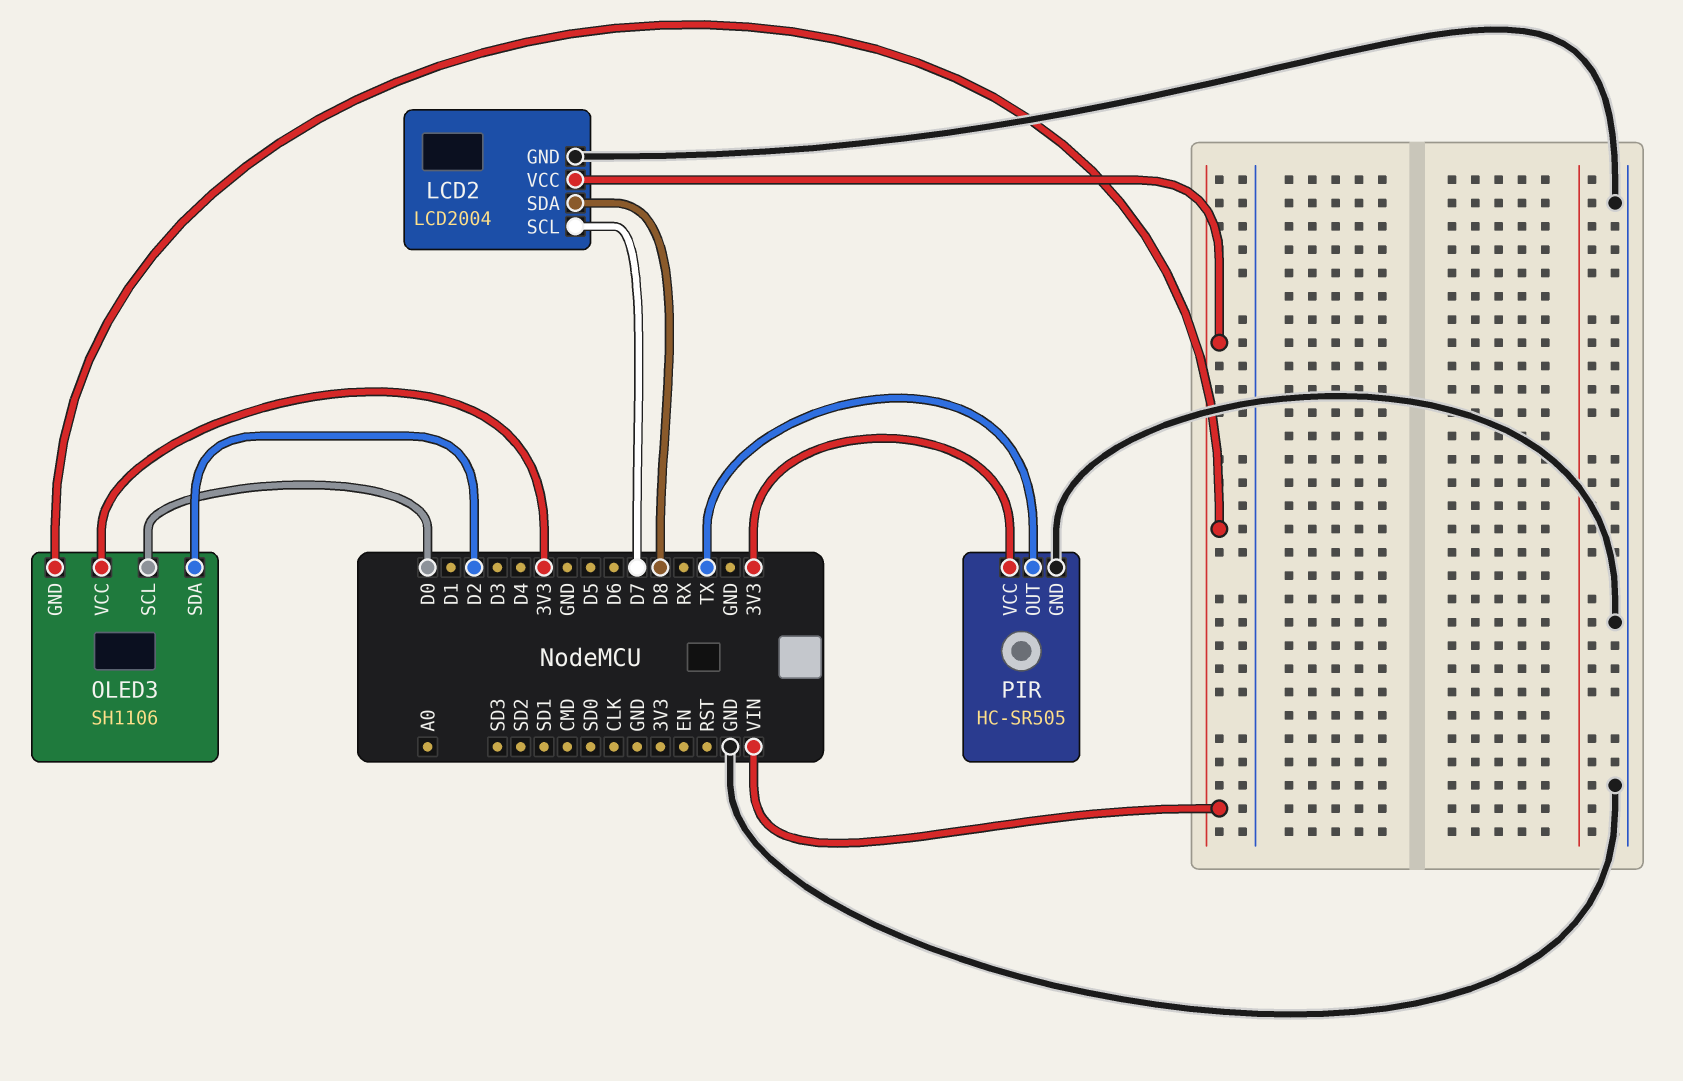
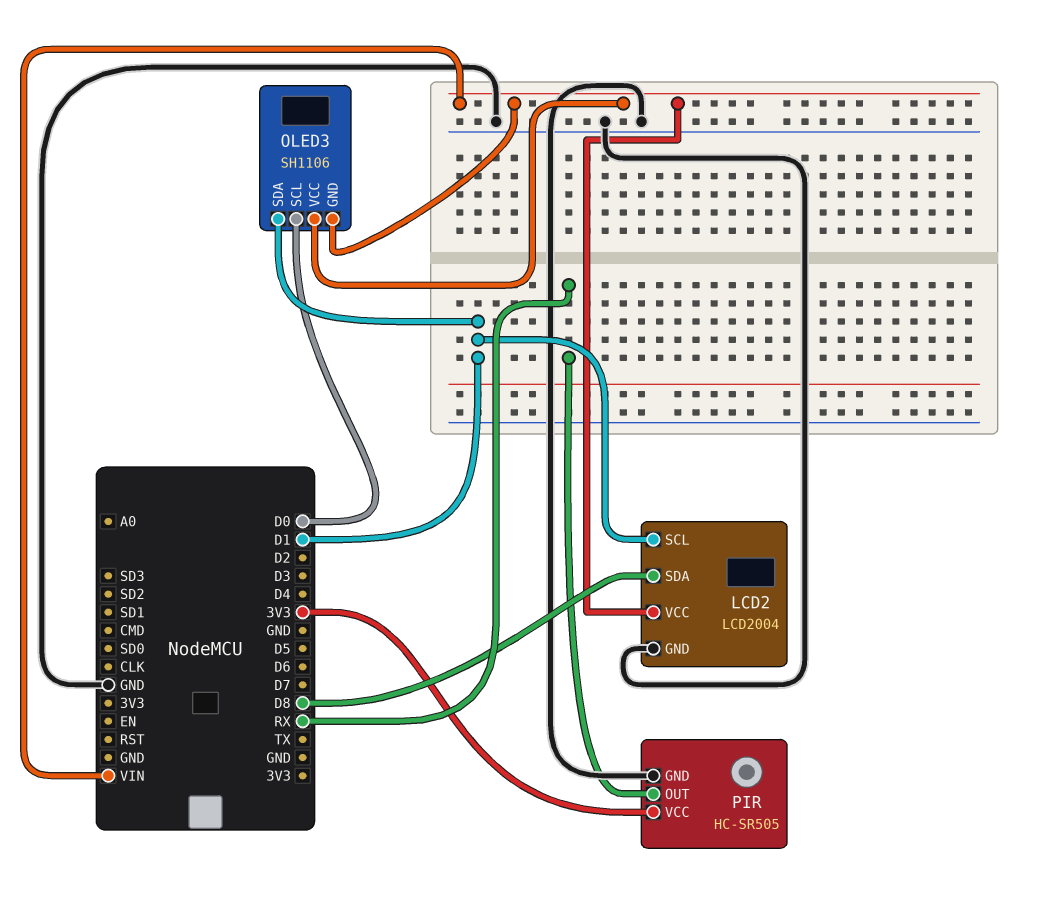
LCD2 pin SCL: D7 -> D1
OLED3 pin SDA: D2 -> D1
OLED3 pin VCC: 3V3 -> VIN
PIR pin OUT: TX -> RX

